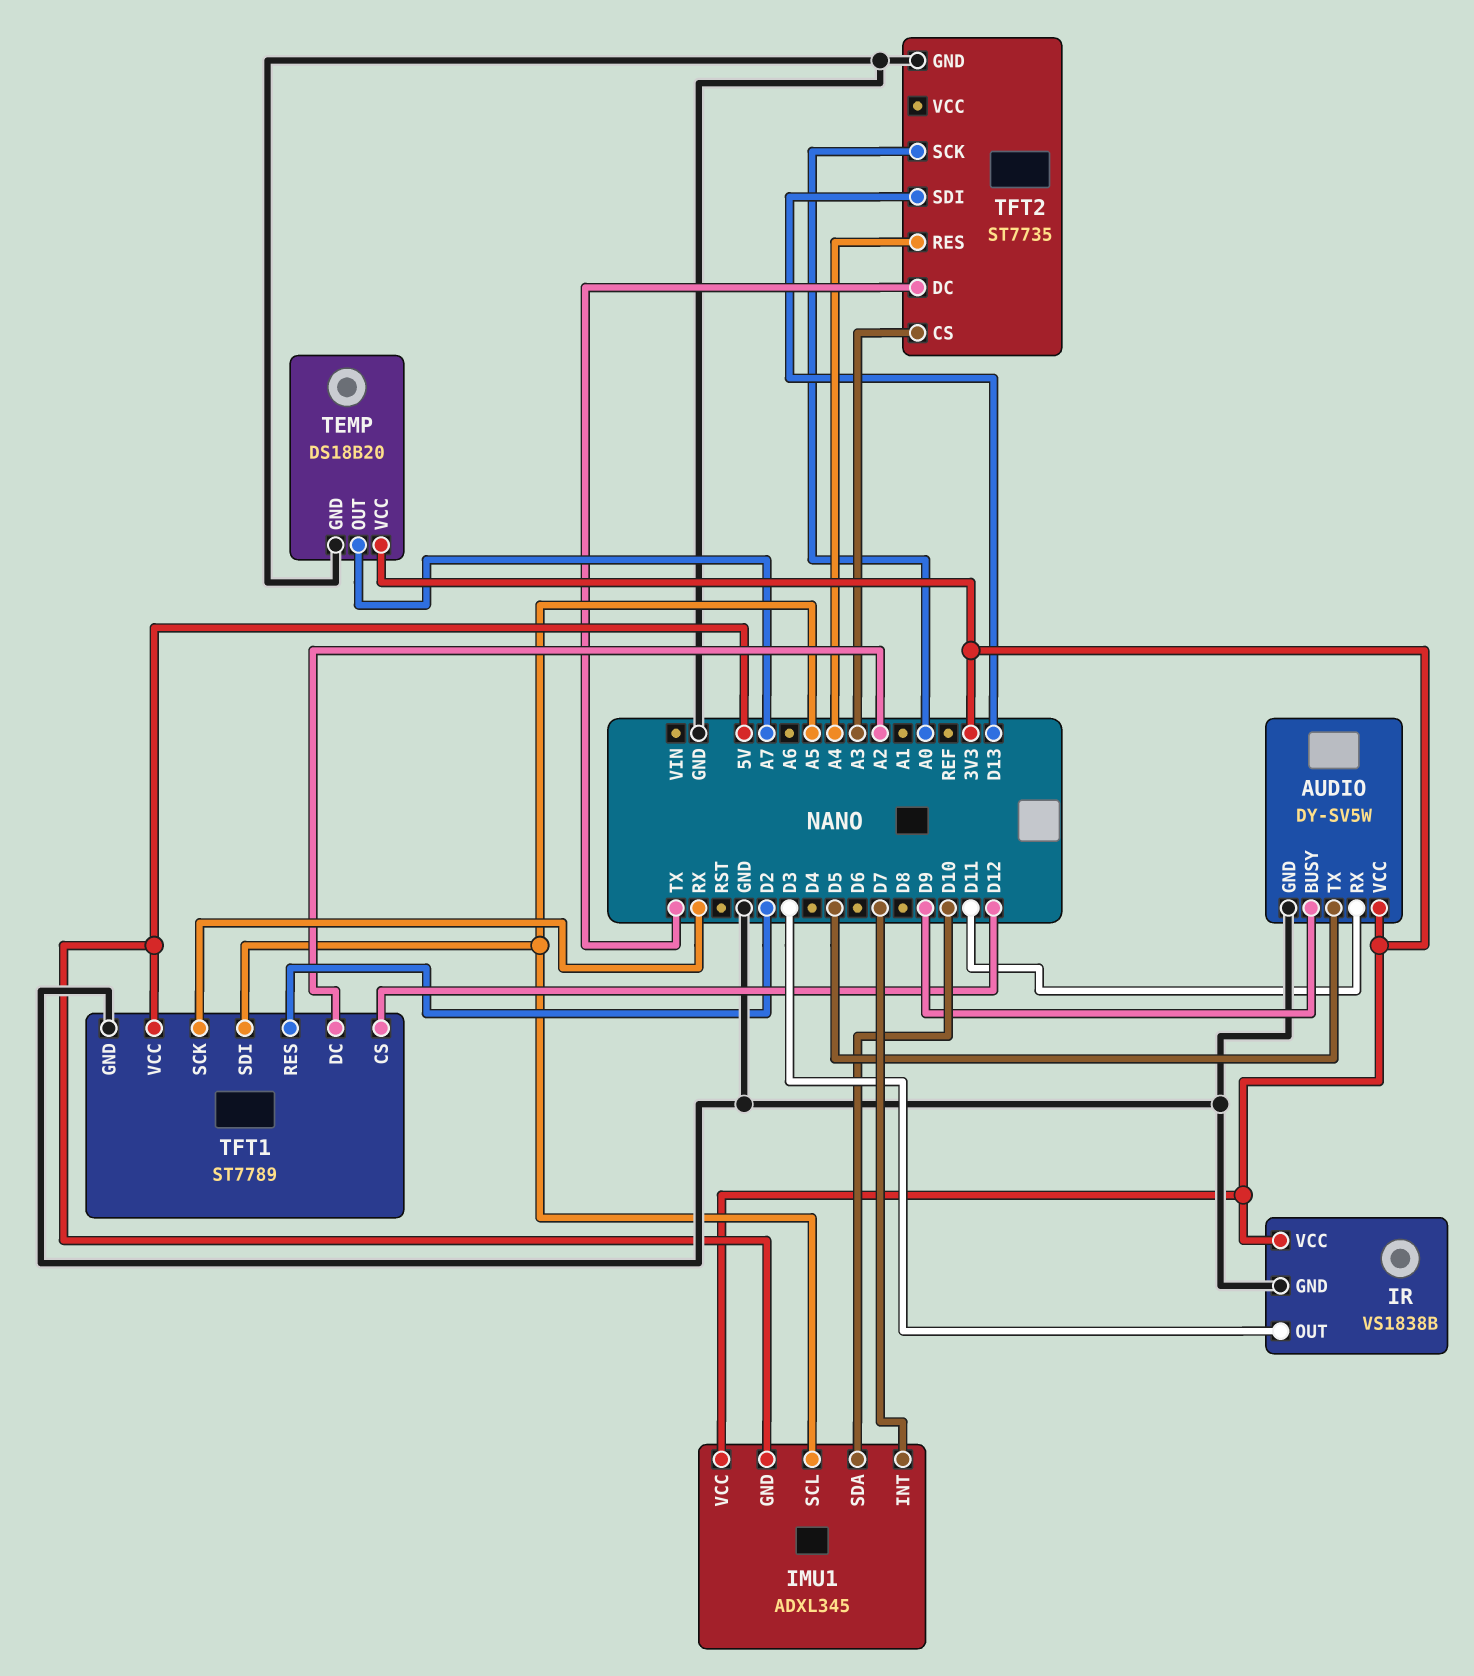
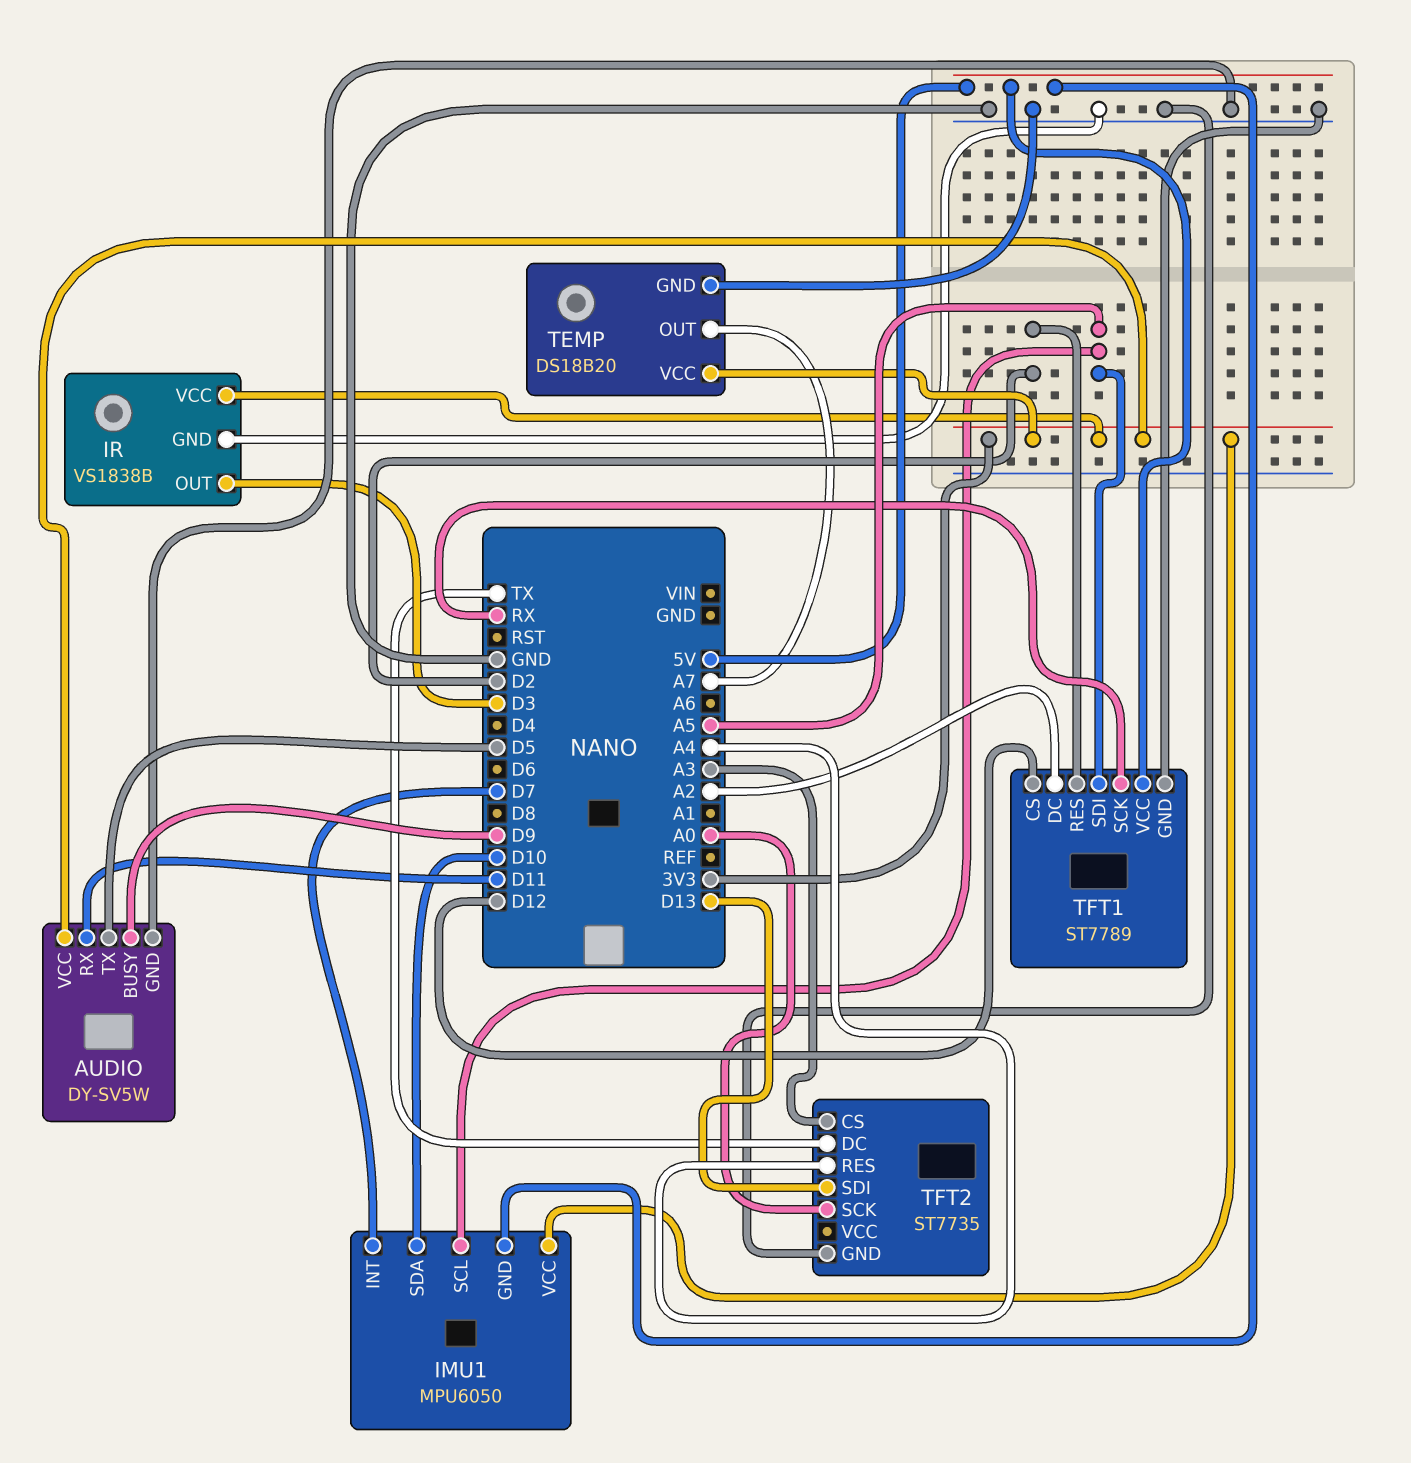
IMU1: ADXL345 -> MPU6050

